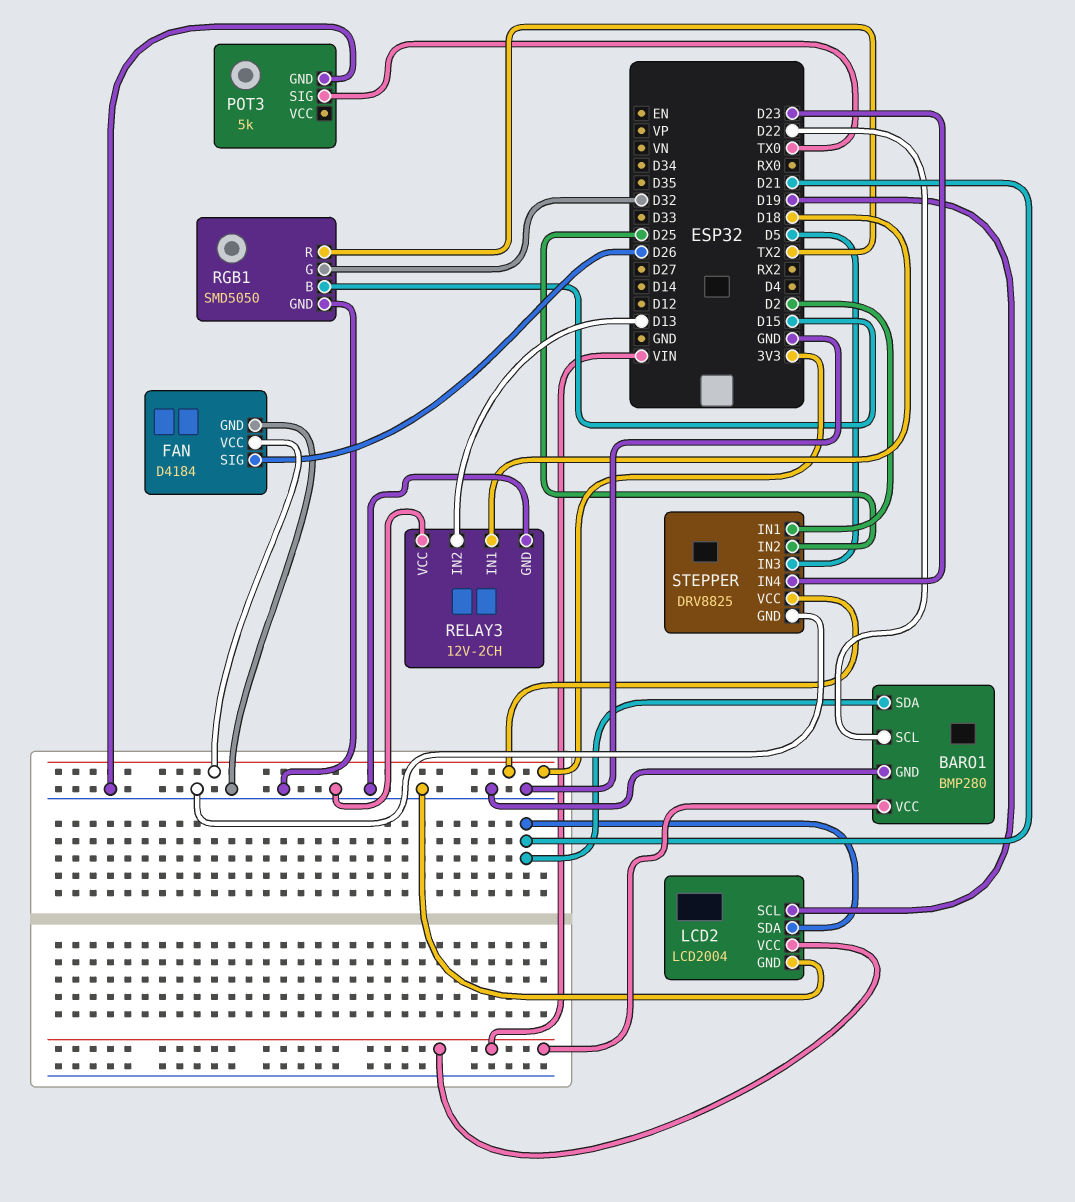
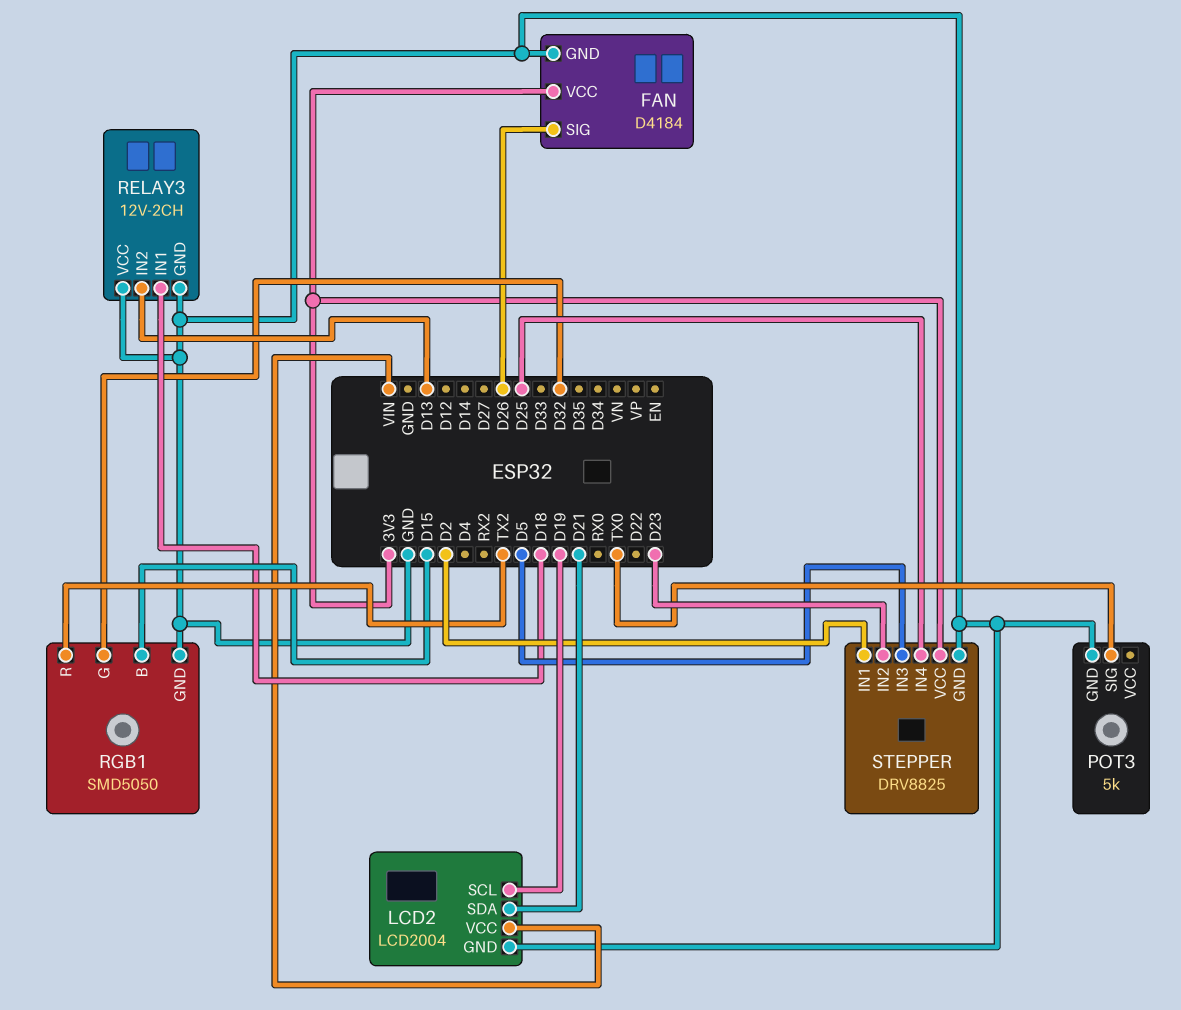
BARO1: BMP280 -> none
BARO1 pin GND: GND -> none
BARO1 pin SCL: D22 -> none
BARO1 pin SDA: D21 -> none
BARO1 pin VCC: VIN -> none
STEPPER pin IN2: D25 -> D23
STEPPER pin IN4: D23 -> D25

